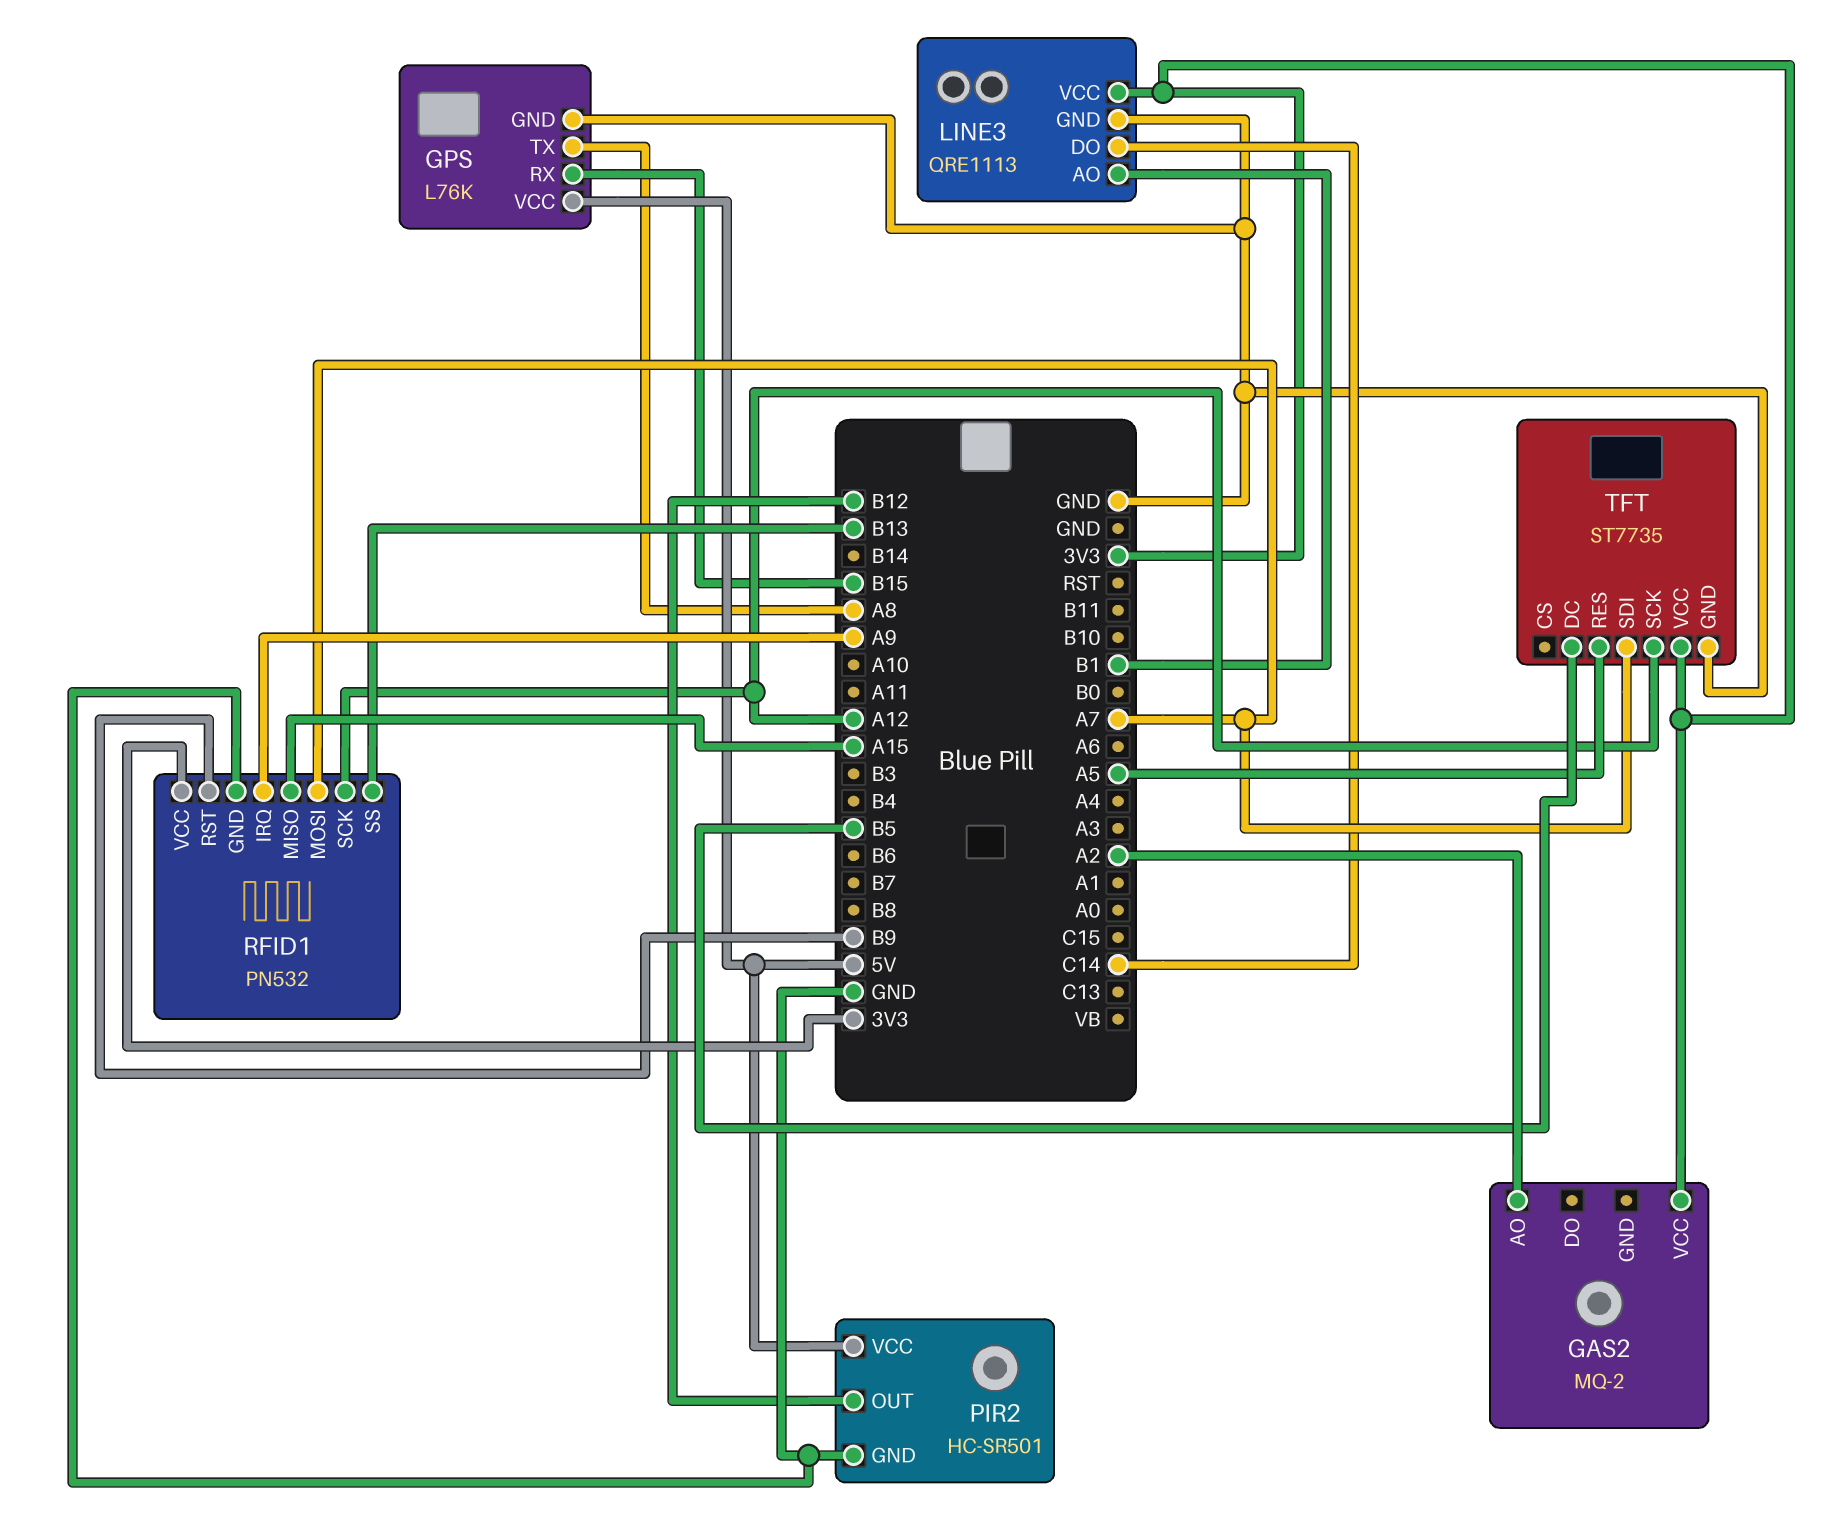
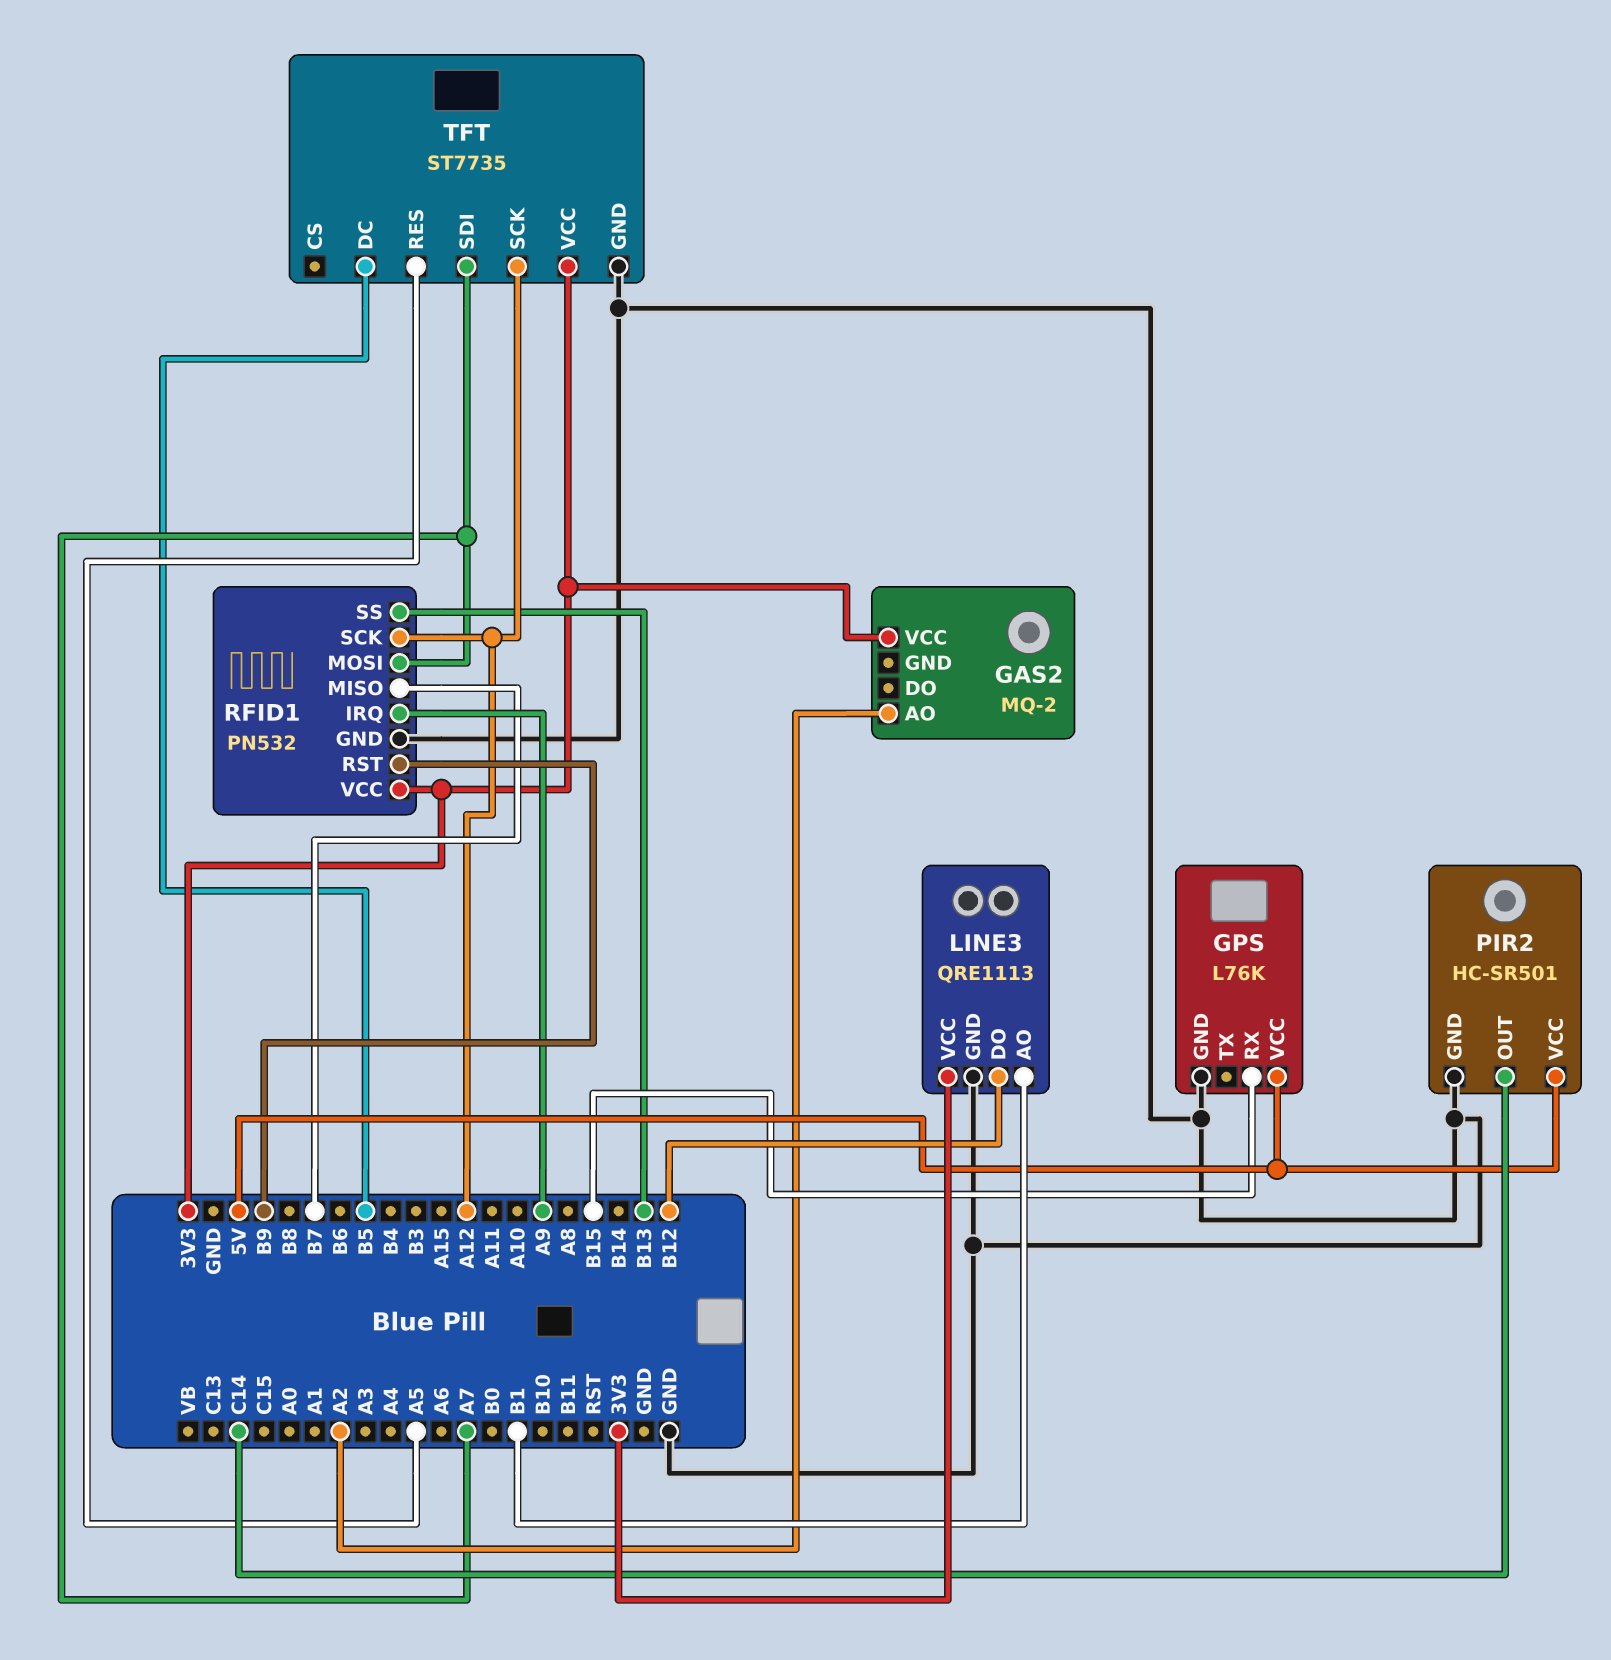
GPS pin TX: A8 -> none
LINE3 pin DO: C14 -> B12
PIR2 pin OUT: B12 -> C14
RFID1 pin MISO: A15 -> B7

